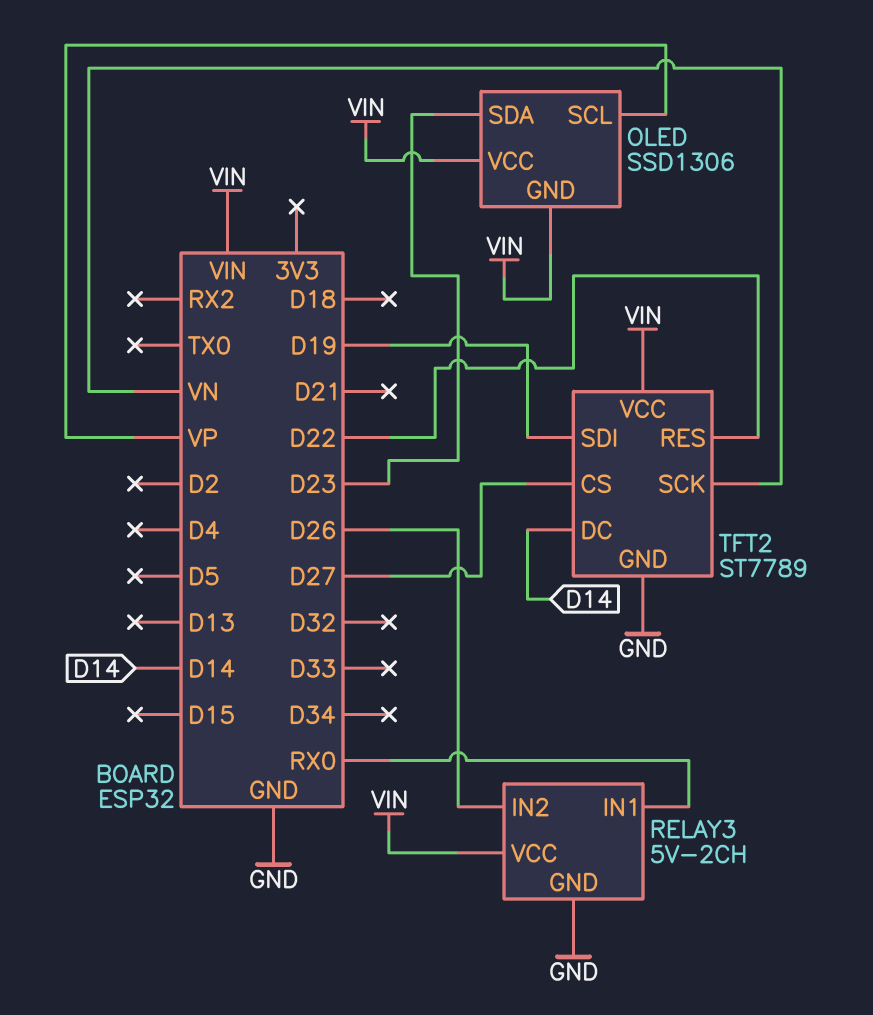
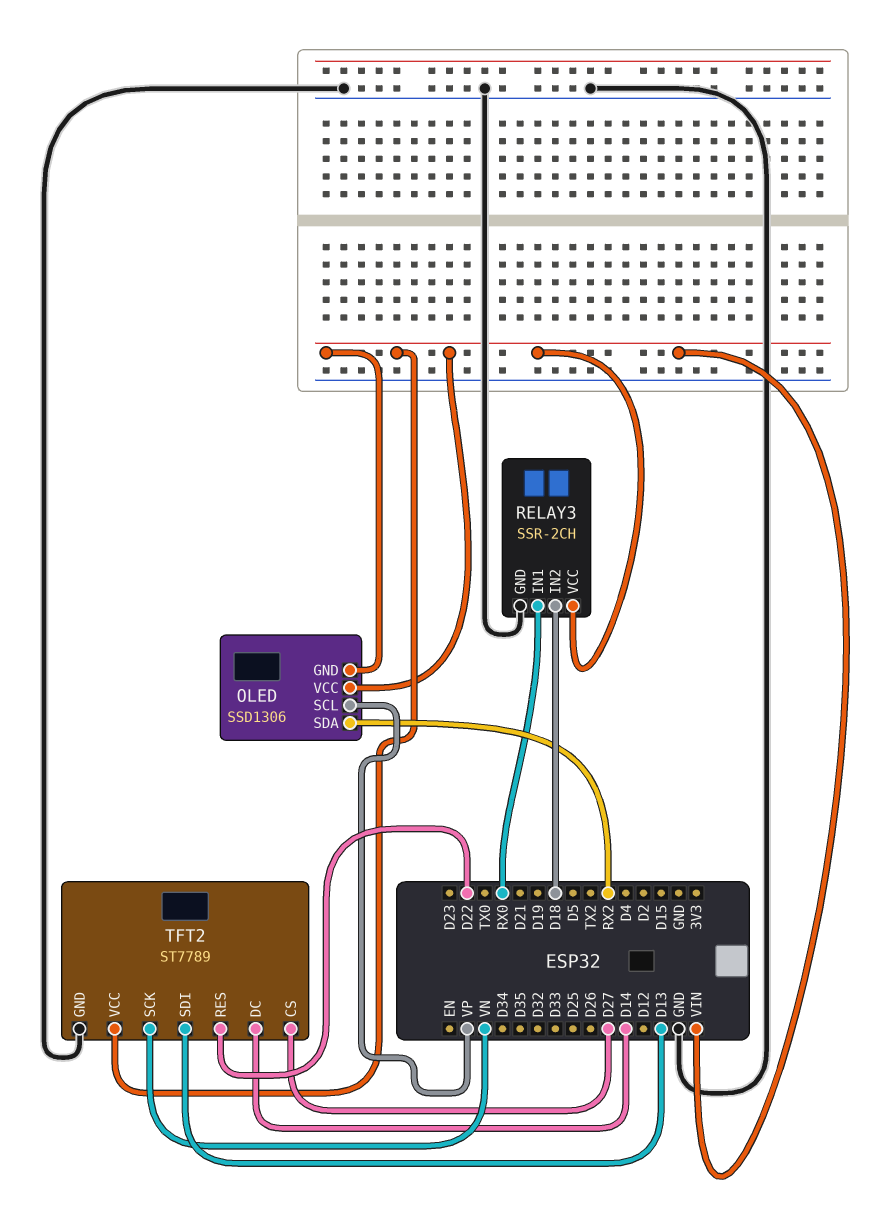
OLED pin SDA: D23 -> RX2
RELAY3: 5V-2CH -> SSR-2CH
RELAY3 pin IN2: D26 -> D18
TFT2 pin SDI: D19 -> D13

